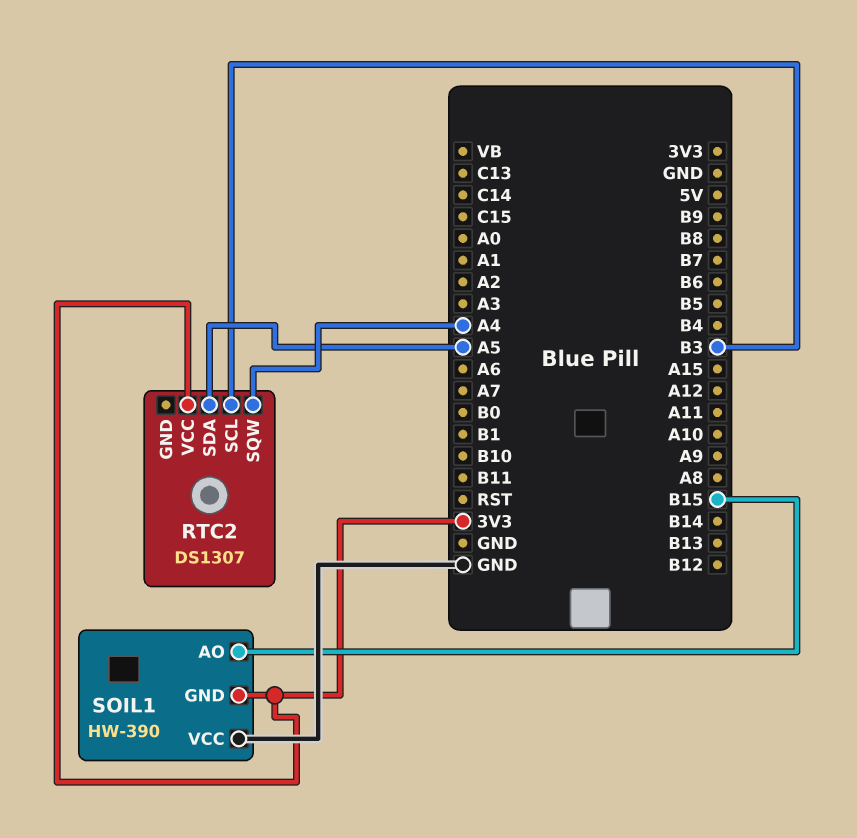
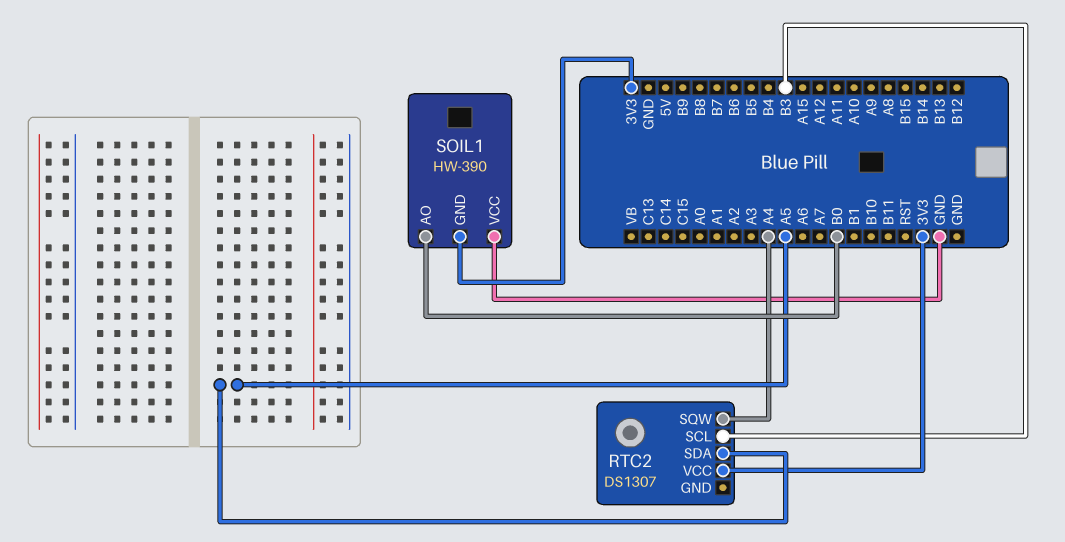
SOIL1 pin AO: B15 -> B0

